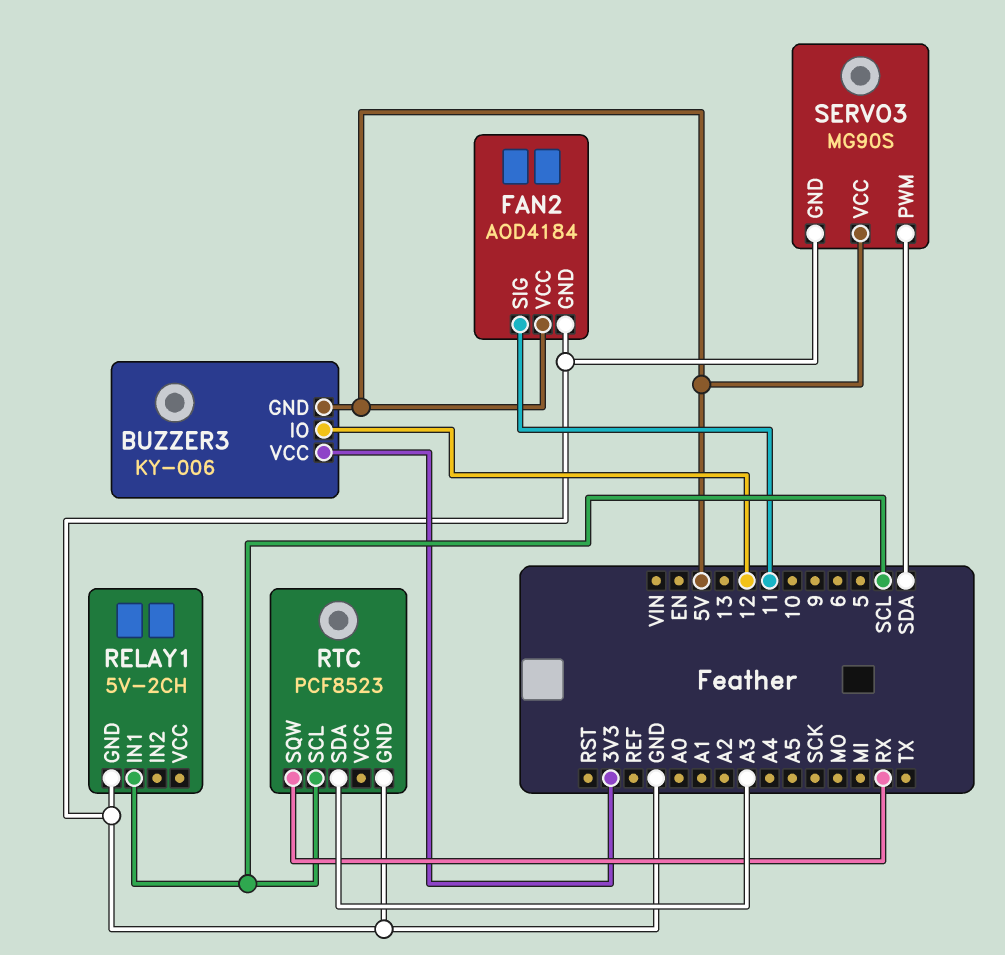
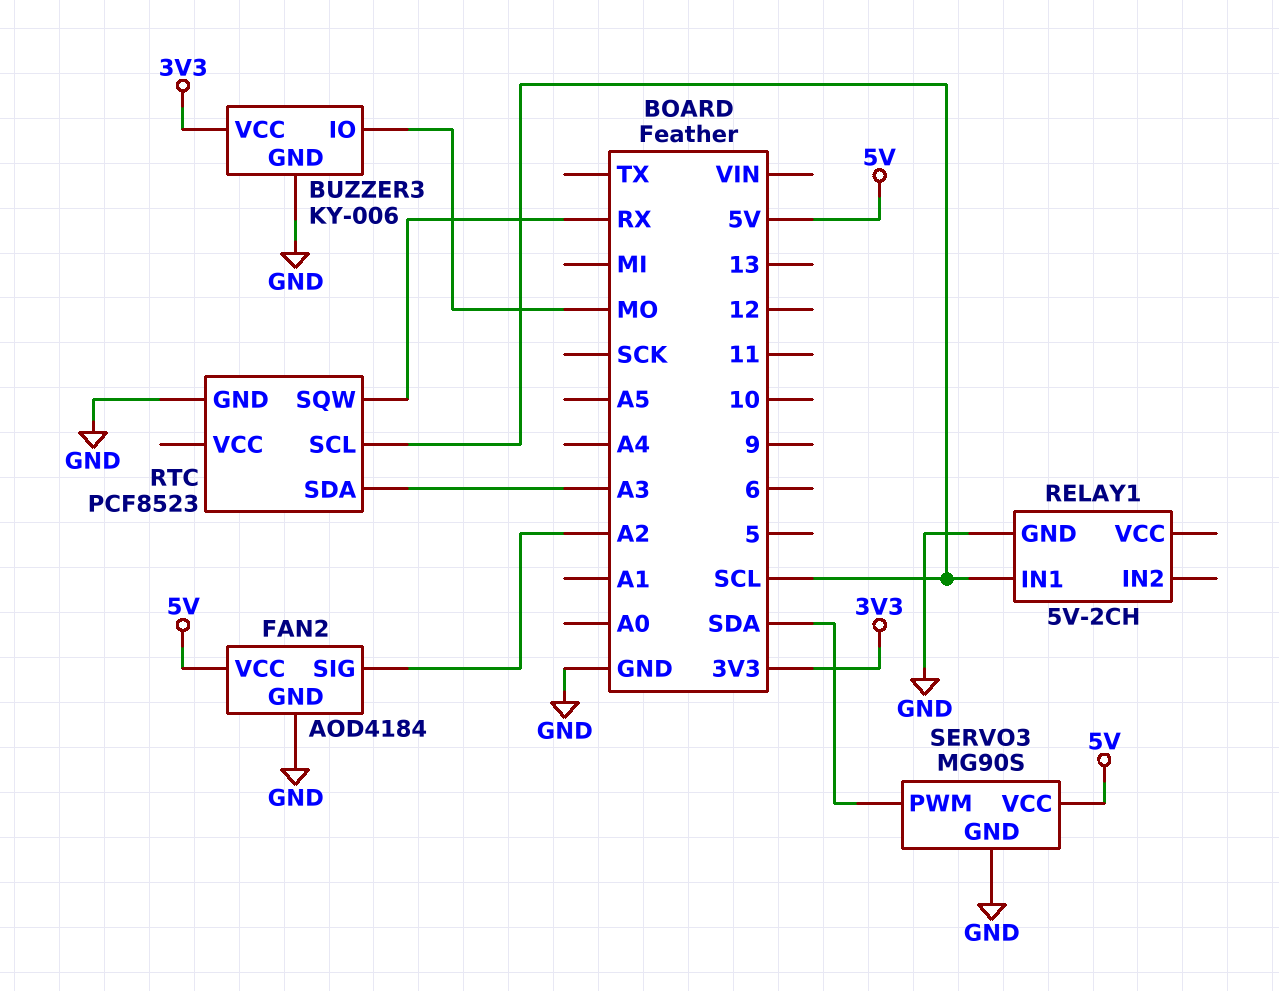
BUZZER3 pin GND: 5V -> GND
BUZZER3 pin IO: 12 -> MO
FAN2 pin SIG: 11 -> A2

